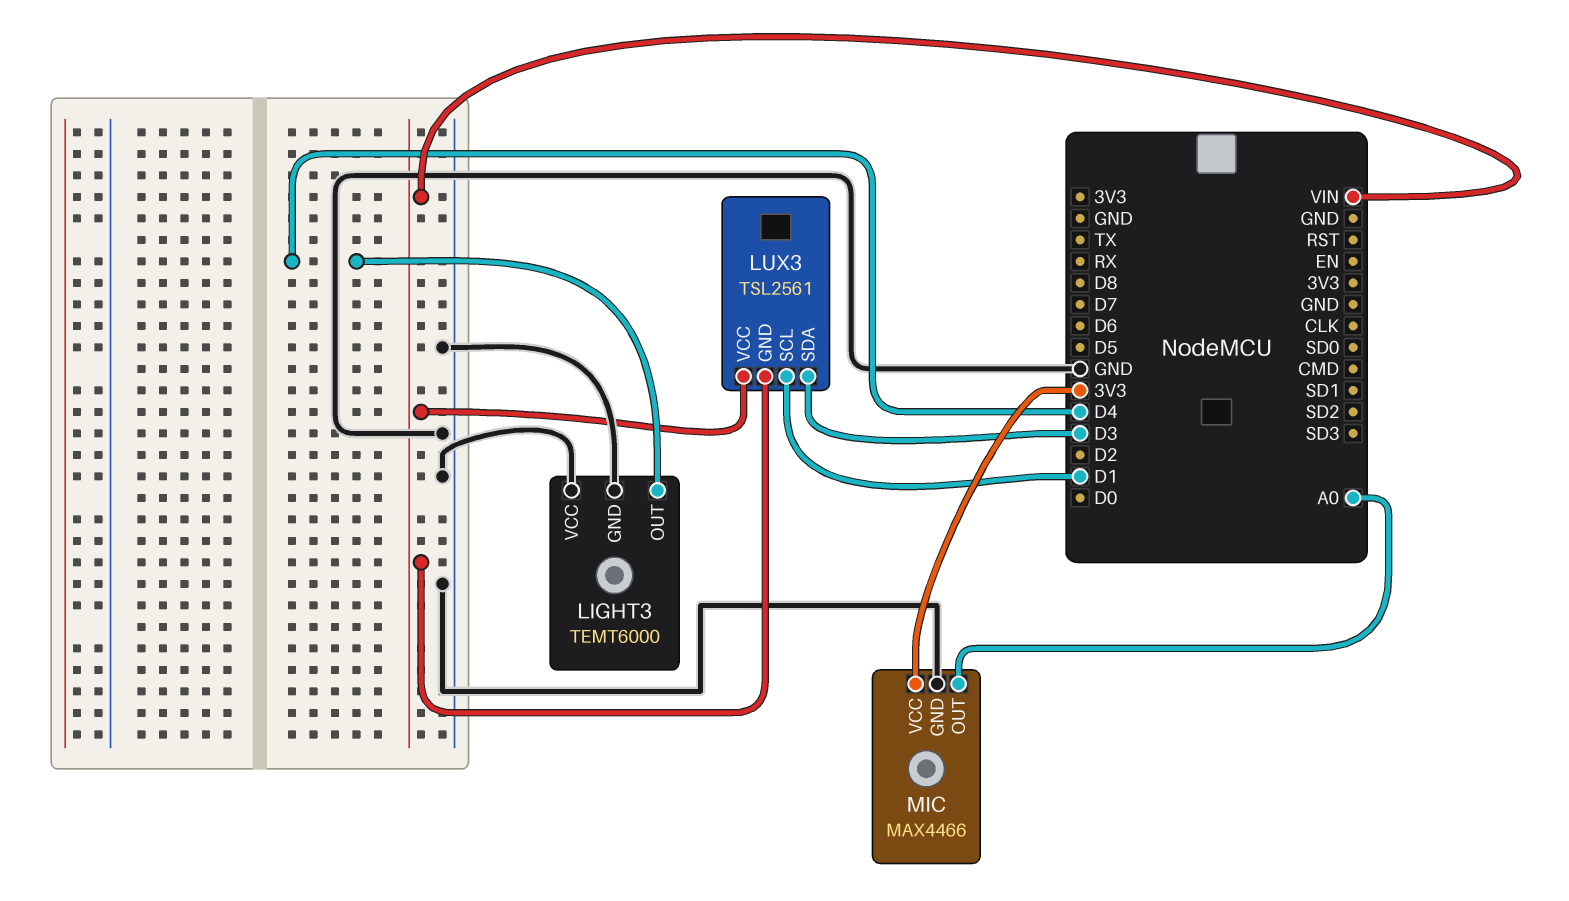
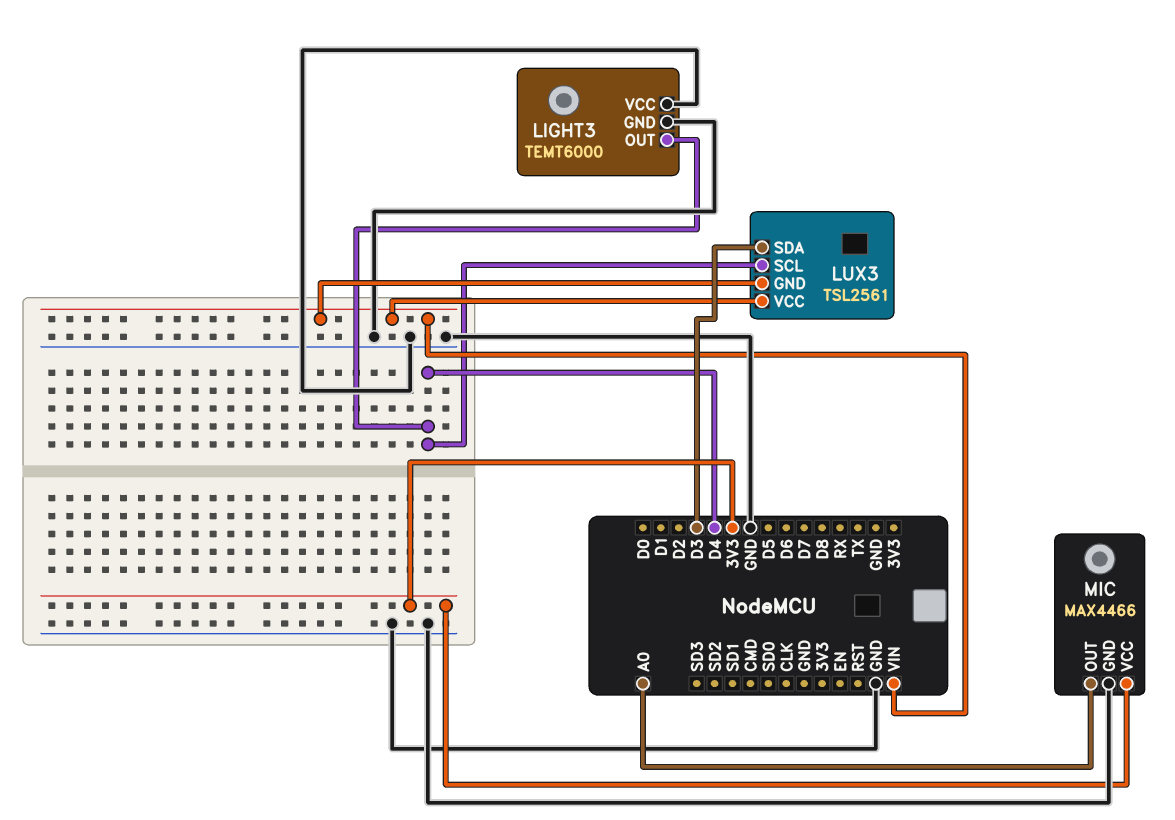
LUX3 pin SCL: D1 -> D4

